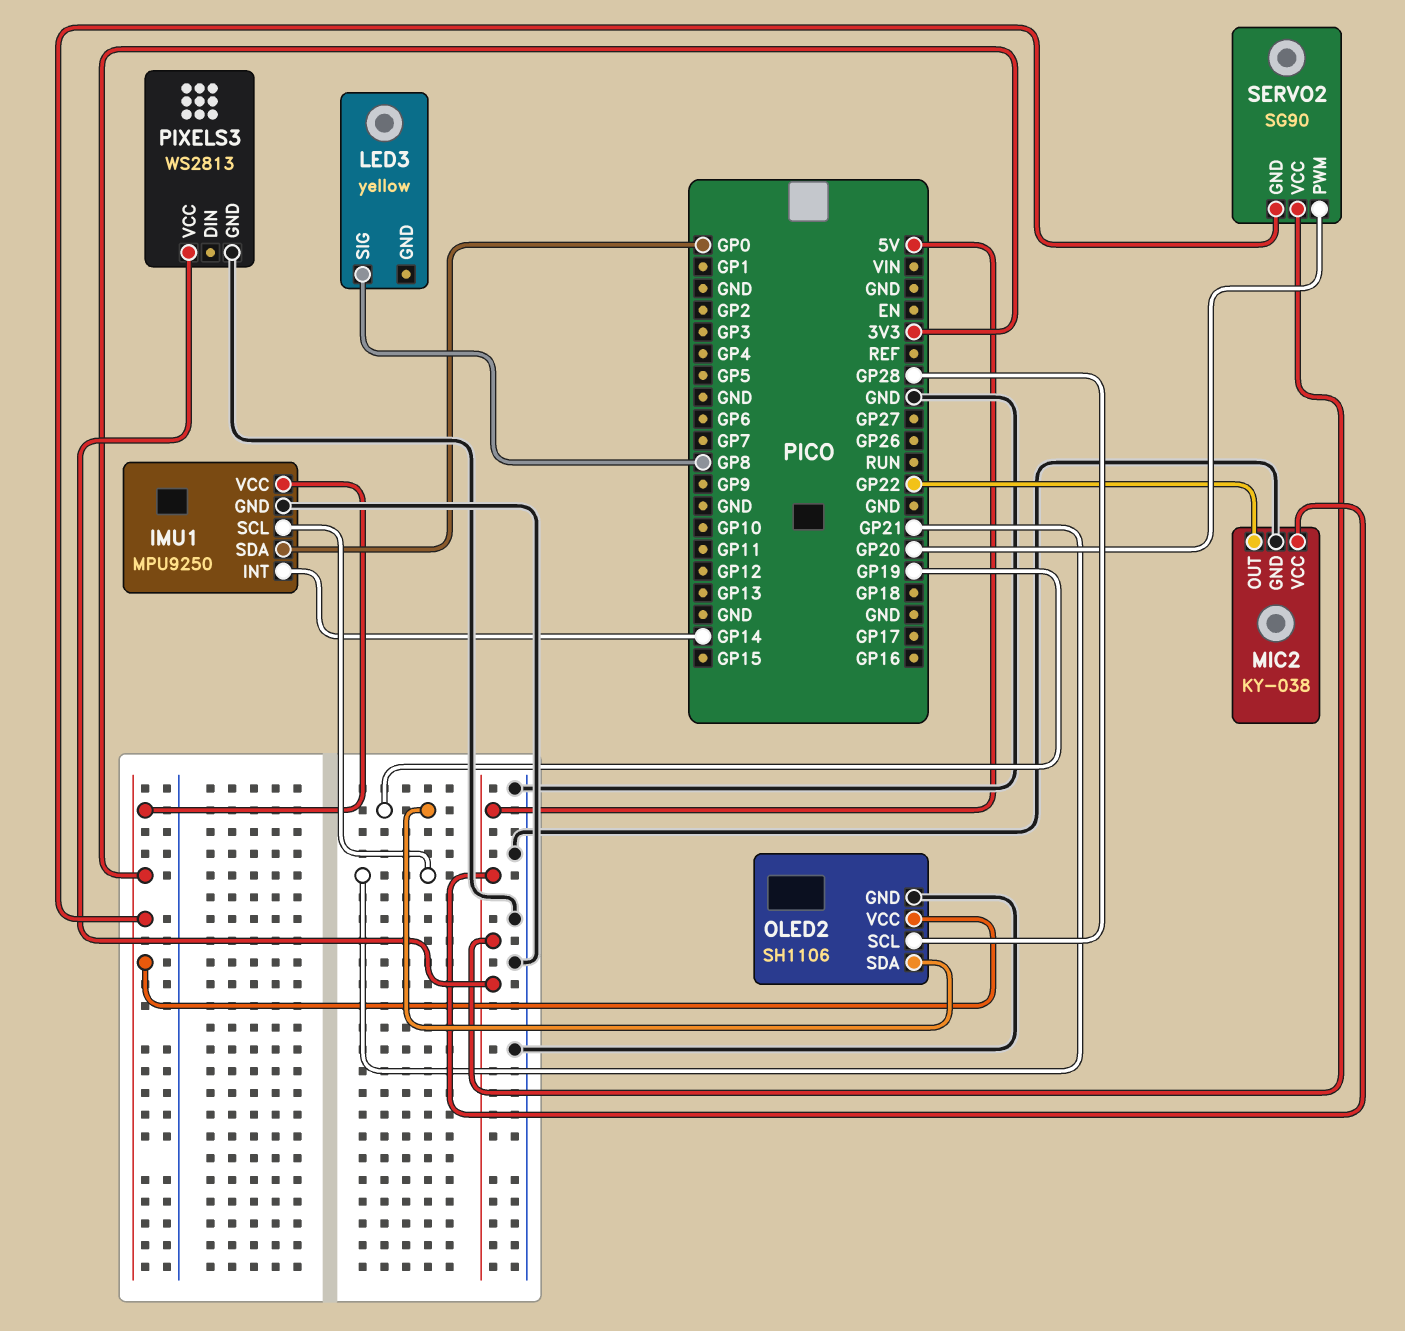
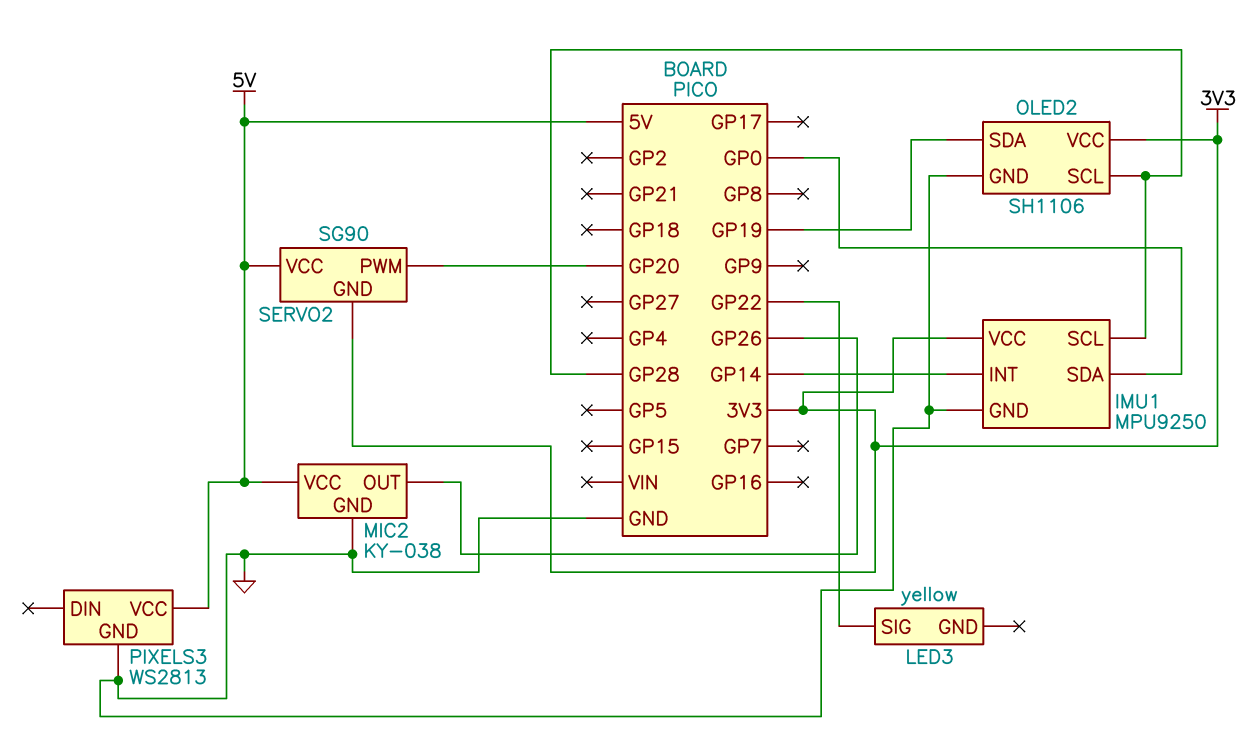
IMU1 pin SCL: GP21 -> GP28
LED3 pin SIG: GP8 -> GP22
MIC2 pin OUT: GP22 -> GP26

